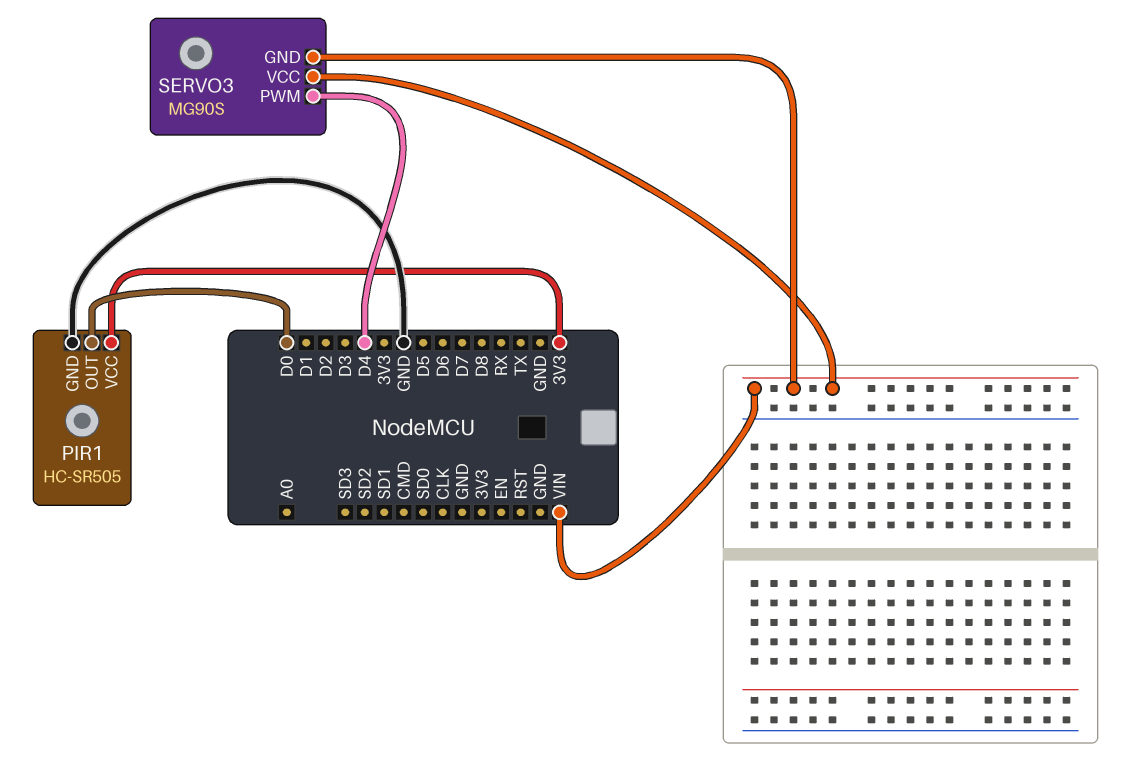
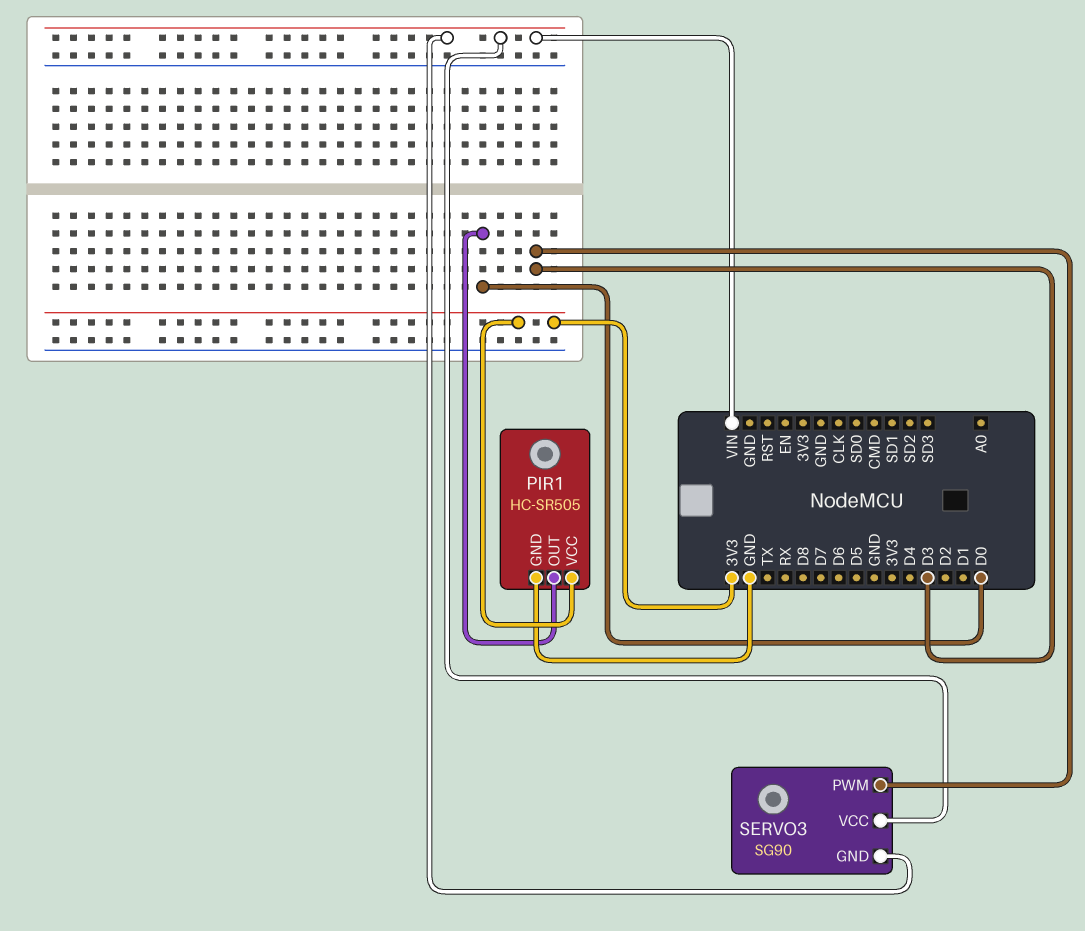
SERVO3: MG90S -> SG90
SERVO3 pin PWM: D4 -> D3

